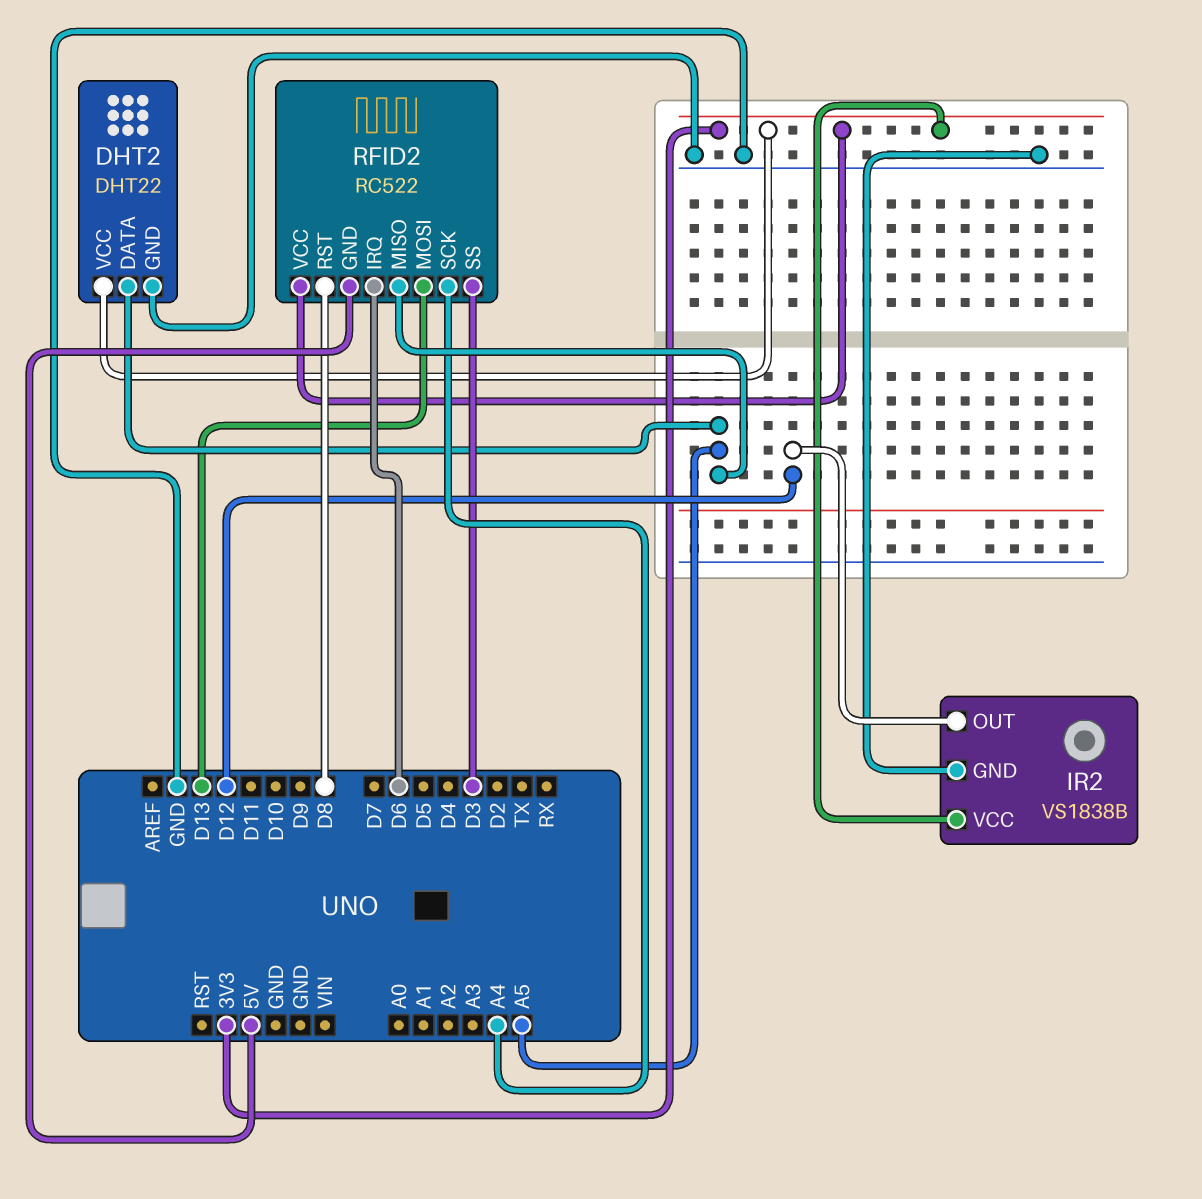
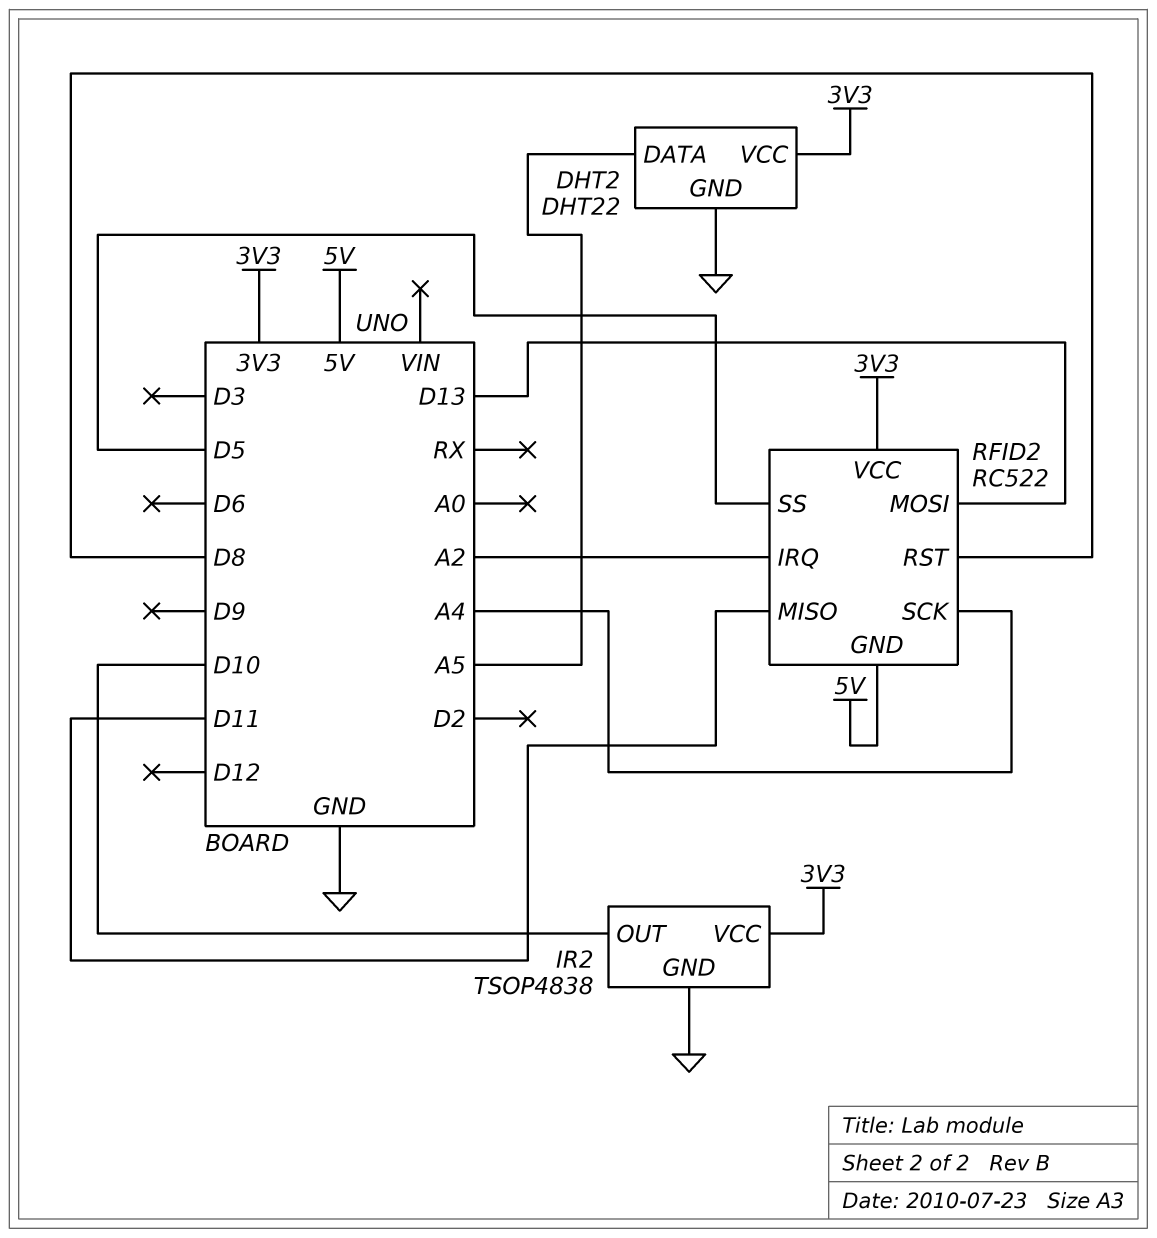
IR2: VS1838B -> TSOP4838
IR2 pin OUT: D12 -> D10
RFID2 pin IRQ: D6 -> A2
RFID2 pin MISO: A5 -> D11
RFID2 pin SS: D3 -> D5

